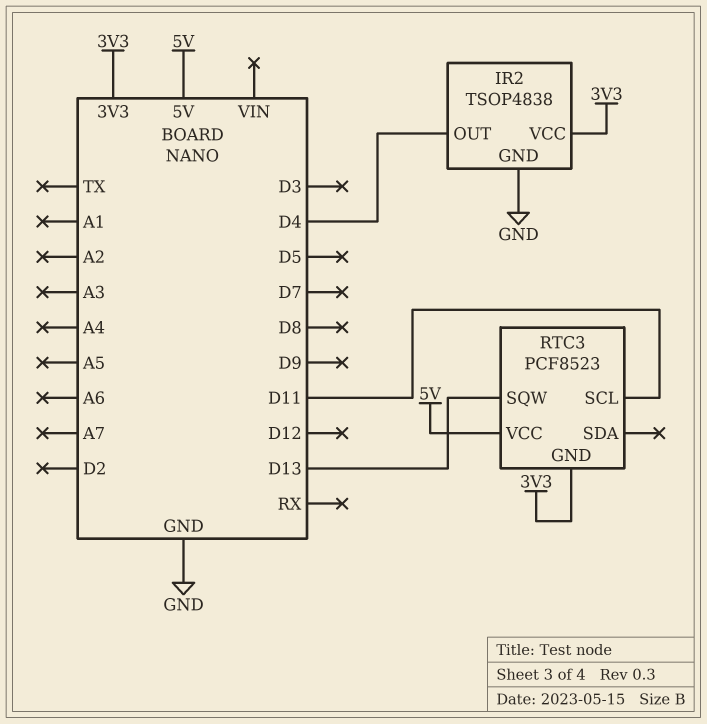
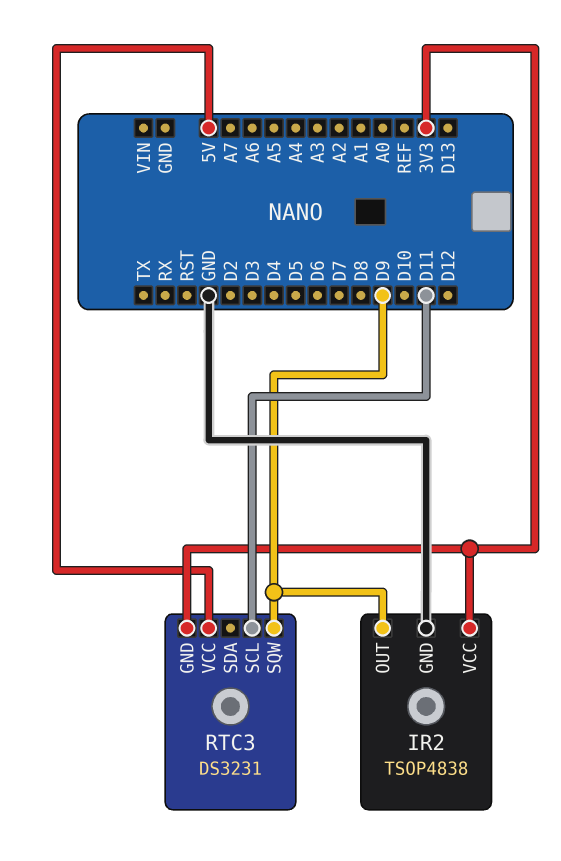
IR2 pin OUT: D4 -> D9
RTC3: PCF8523 -> DS3231
RTC3 pin SQW: D13 -> D9

